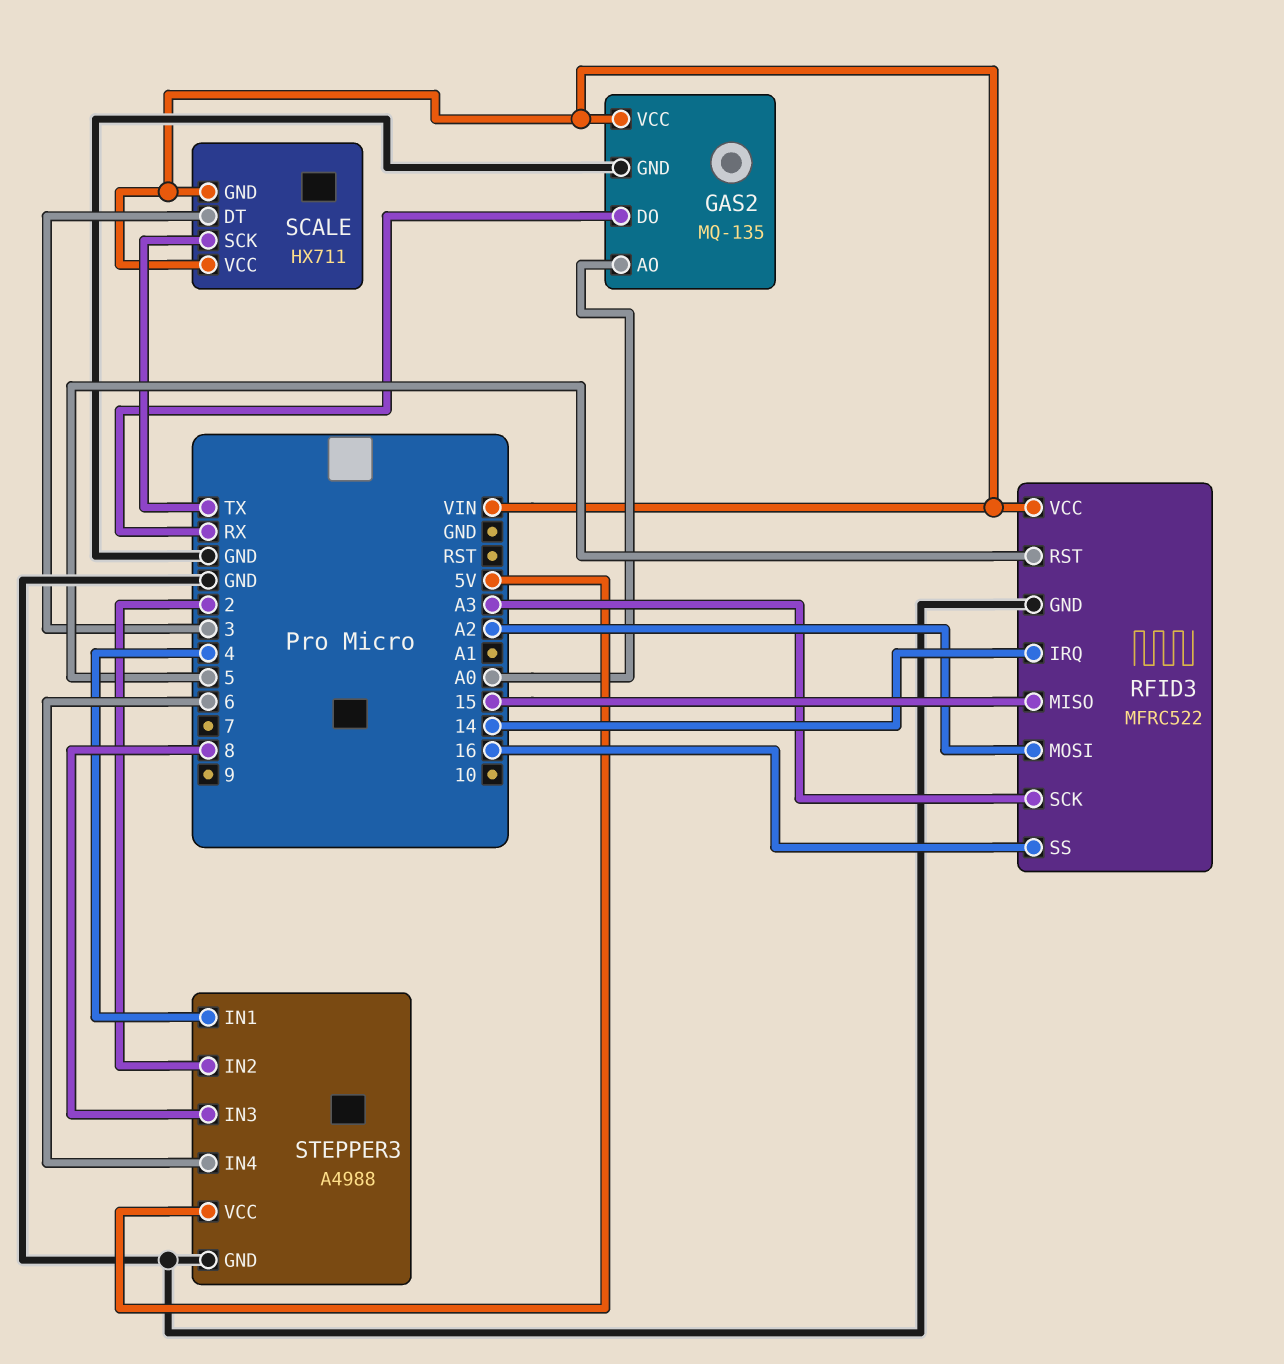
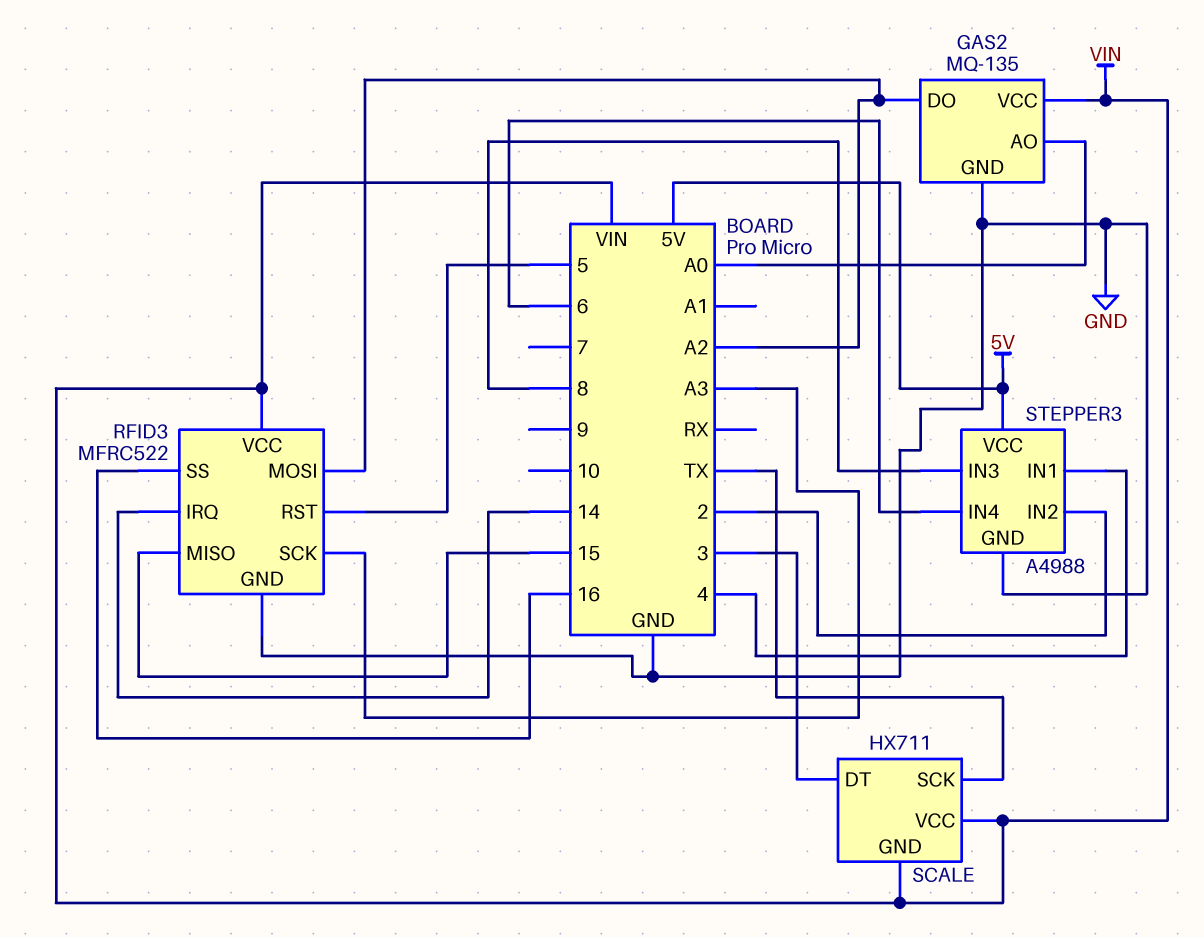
GAS2 pin DO: RX -> A2

